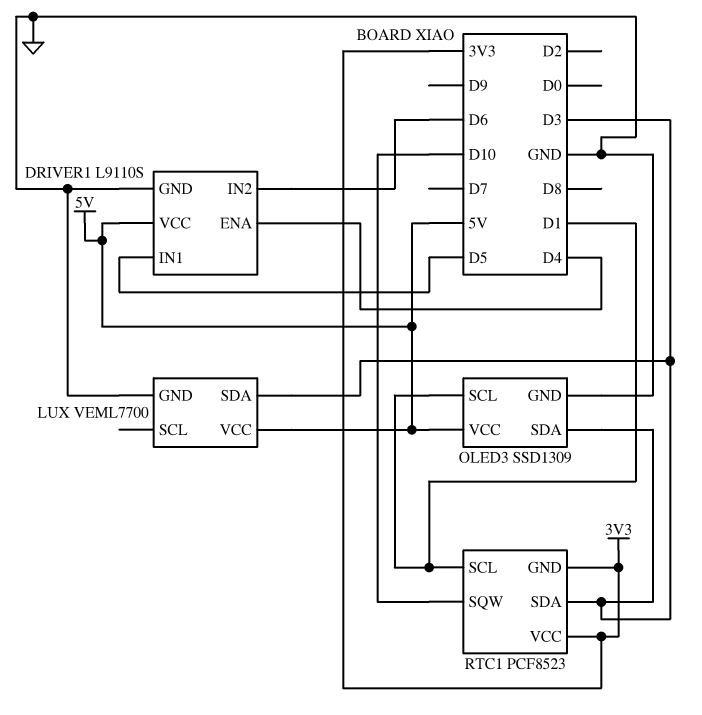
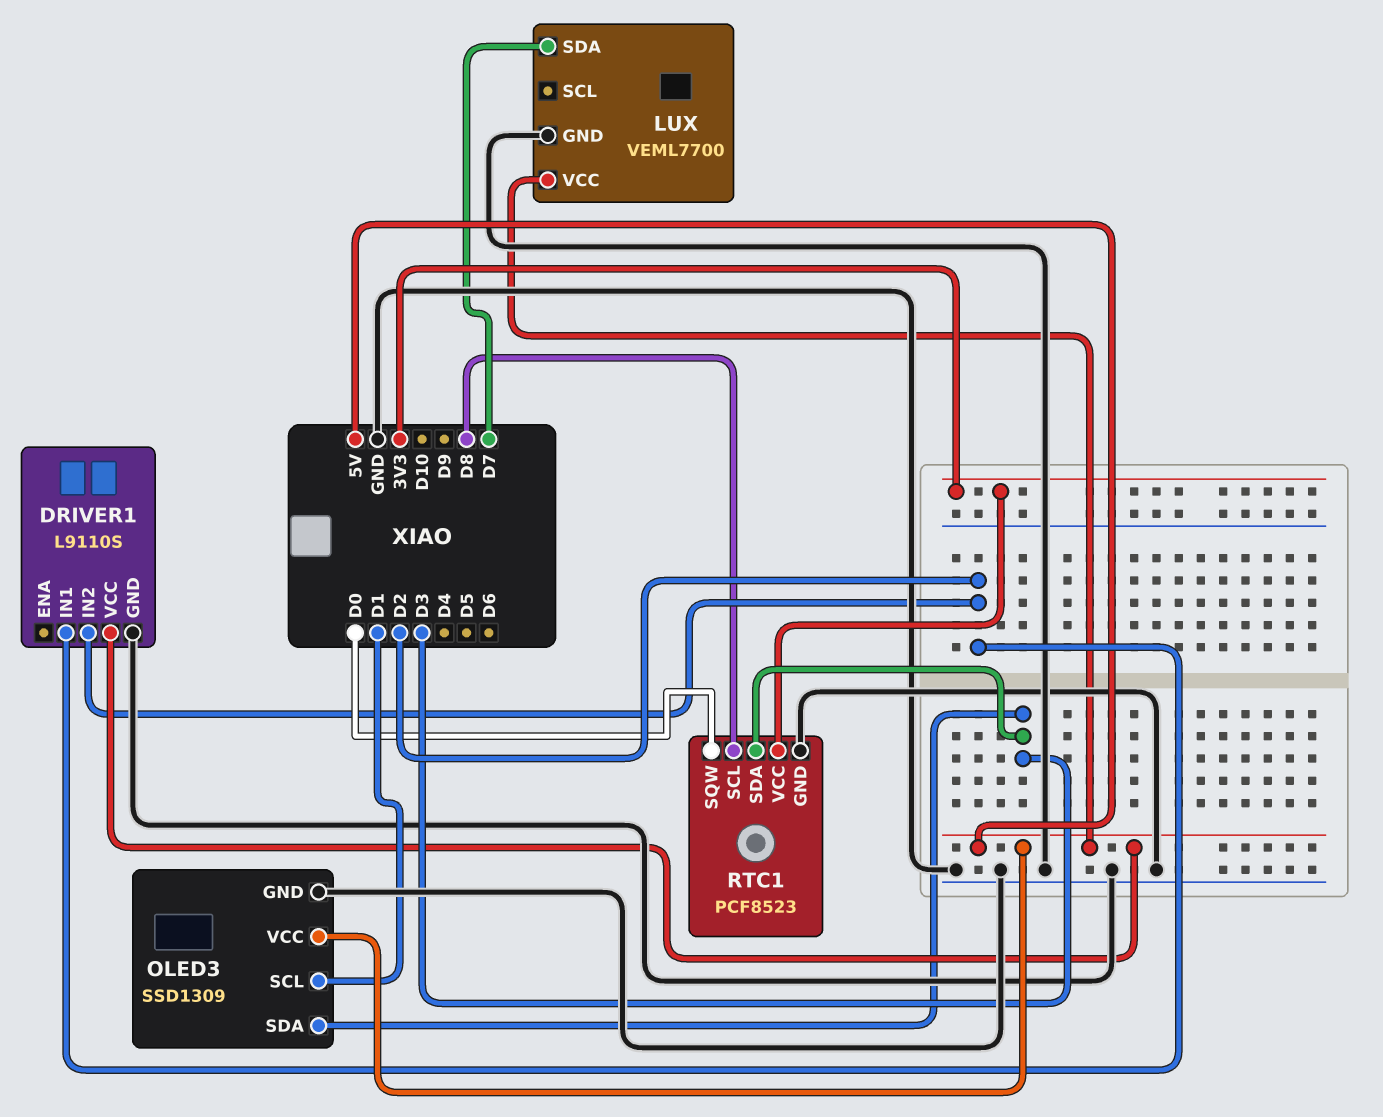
DRIVER1 pin ENA: D4 -> none
DRIVER1 pin IN1: D5 -> D2
DRIVER1 pin IN2: D6 -> D2
LUX pin SDA: D3 -> D7
RTC1 pin GND: 3V3 -> GND
RTC1 pin SCL: D1 -> D8
RTC1 pin SQW: D10 -> D0

